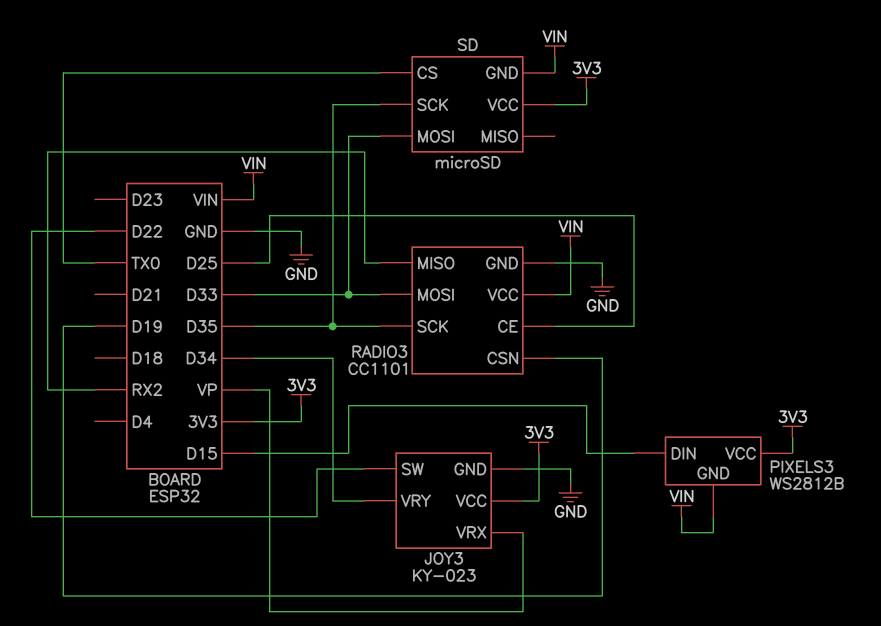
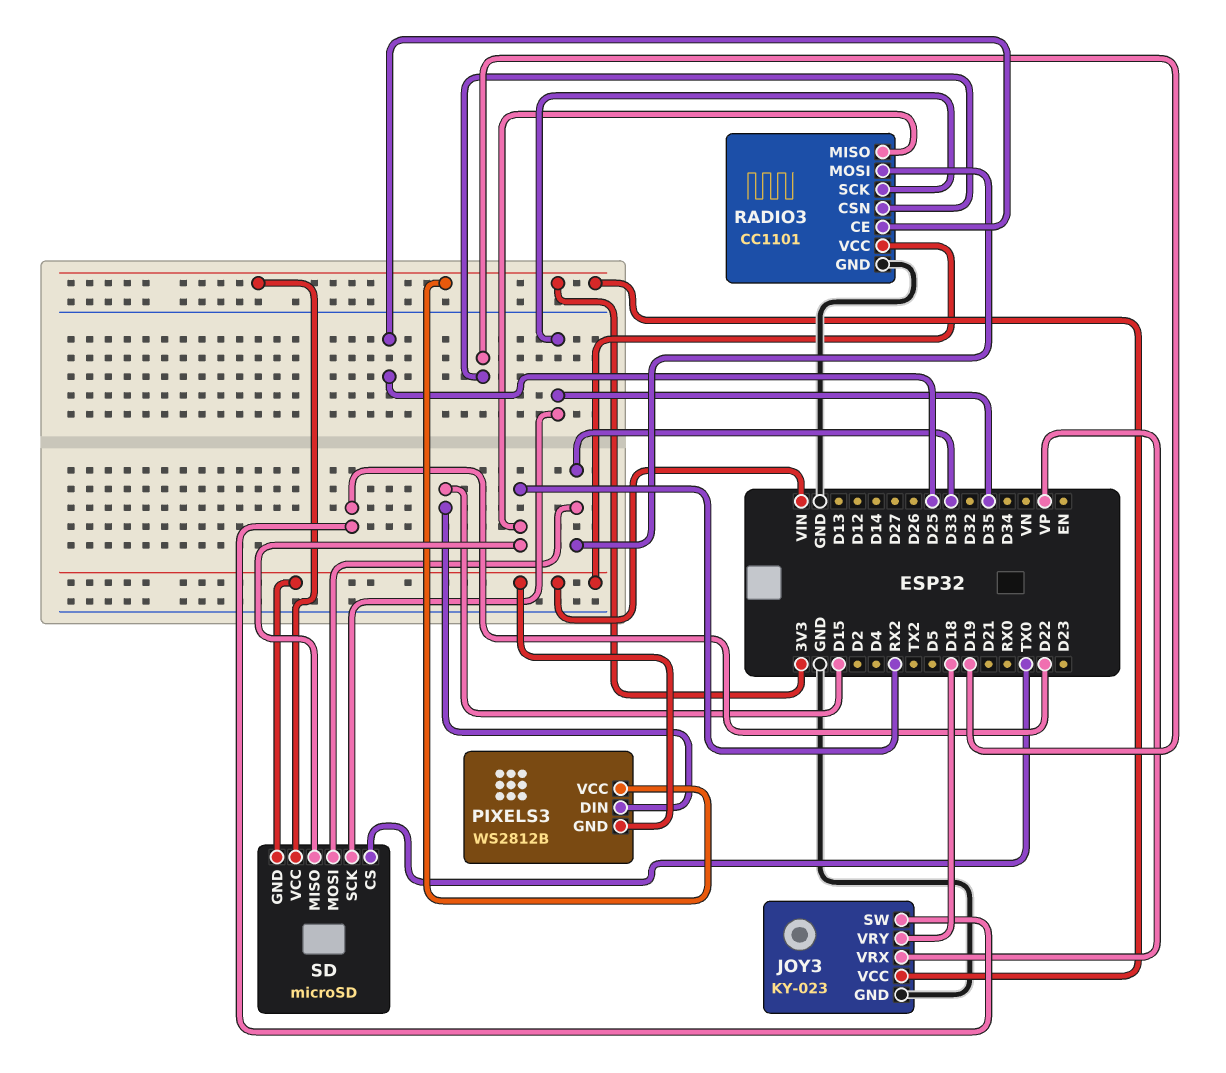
JOY3 pin VRY: D34 -> D18
SD pin MISO: none -> RX2

